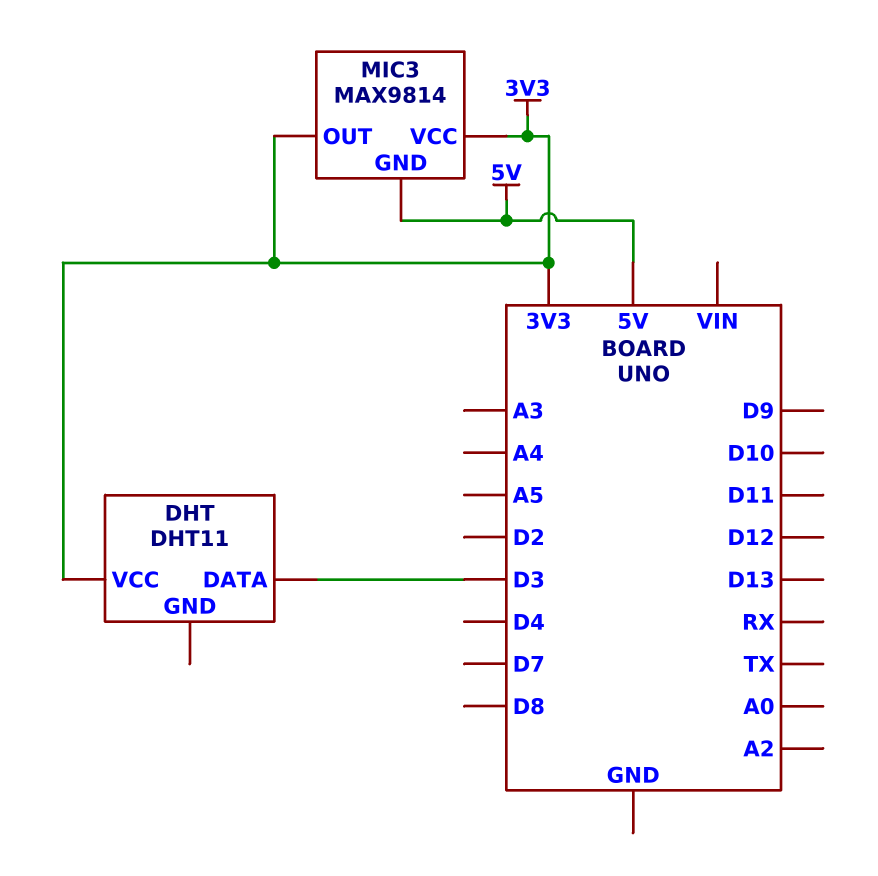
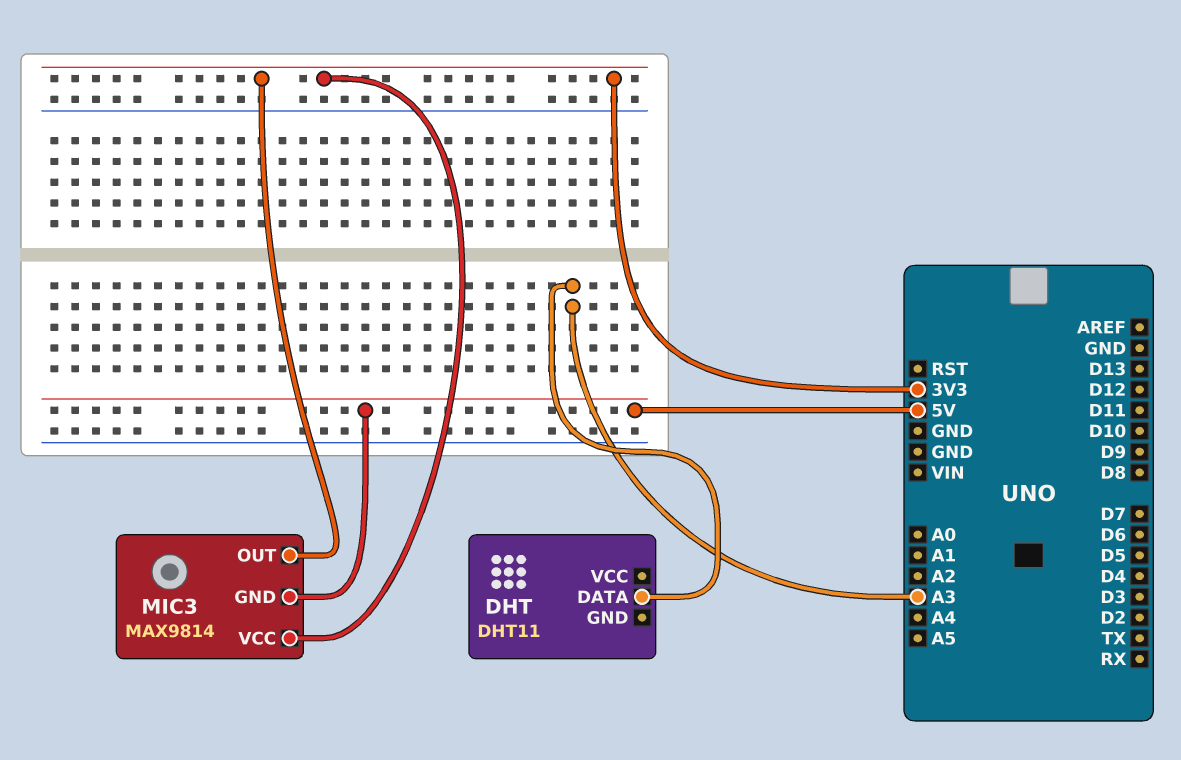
DHT pin DATA: D3 -> A3
DHT pin VCC: 3V3 -> none

